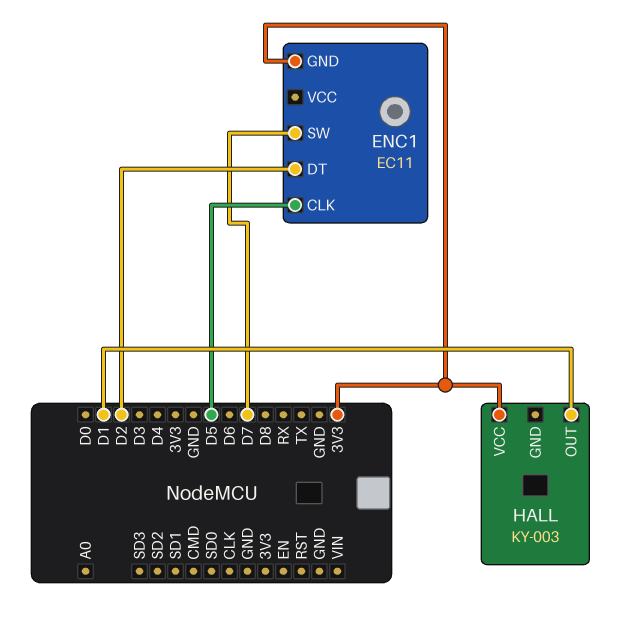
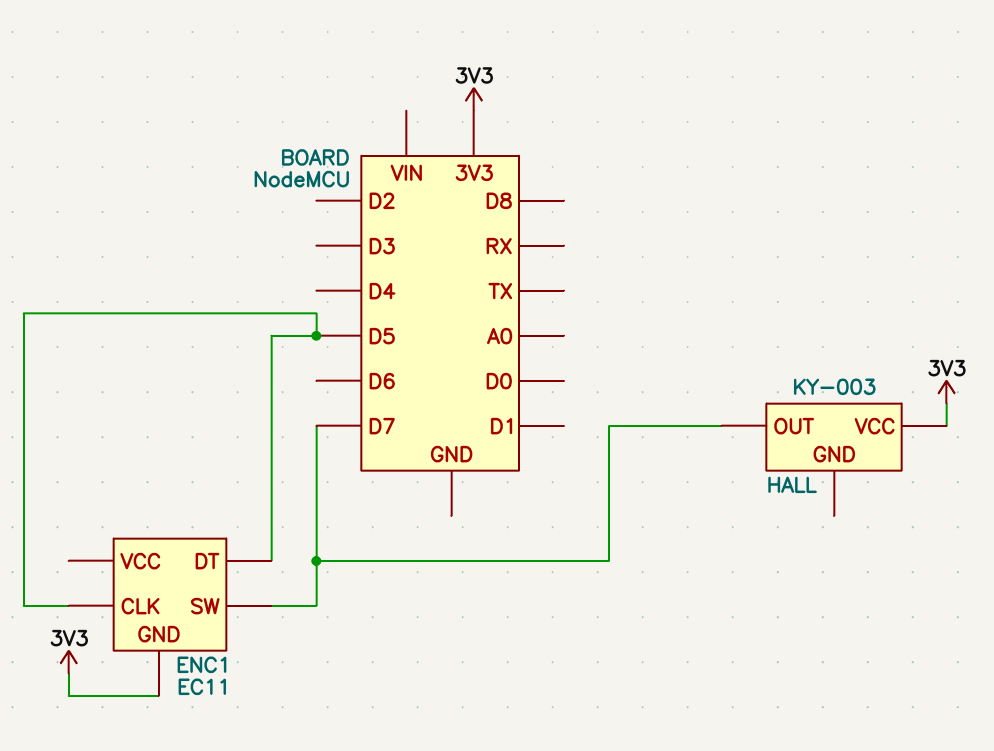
ENC1 pin DT: D2 -> D5
HALL pin OUT: D1 -> D7

